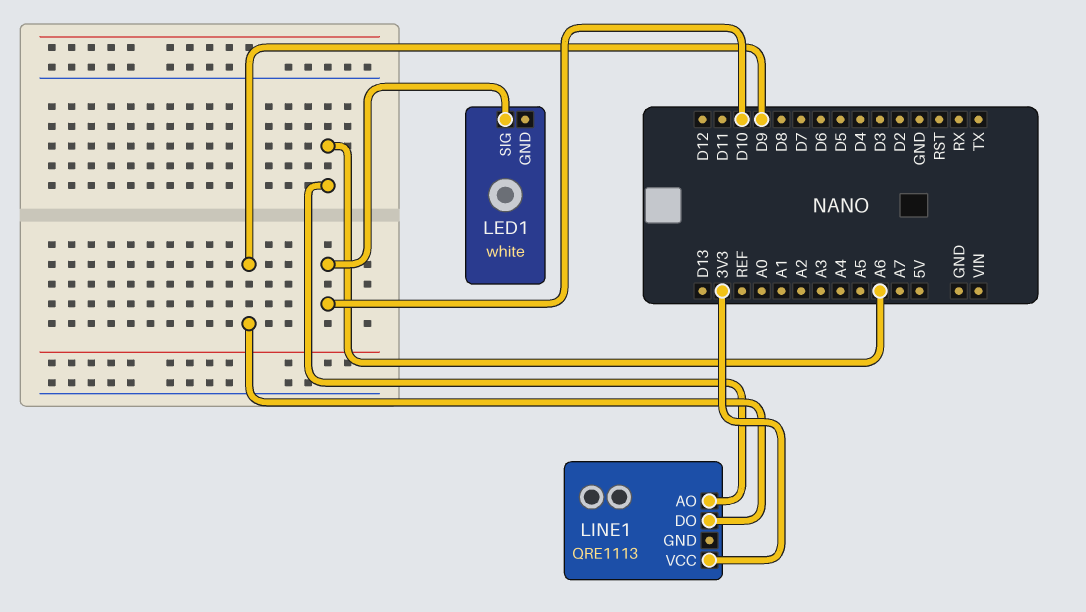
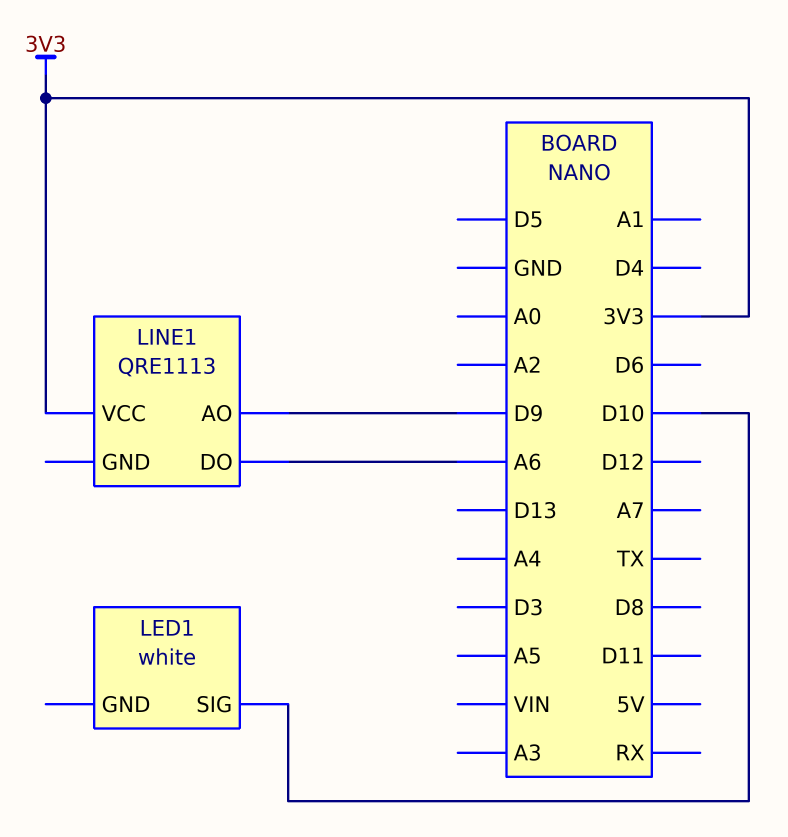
LINE1 pin AO: A6 -> D9
LINE1 pin DO: D9 -> A6

